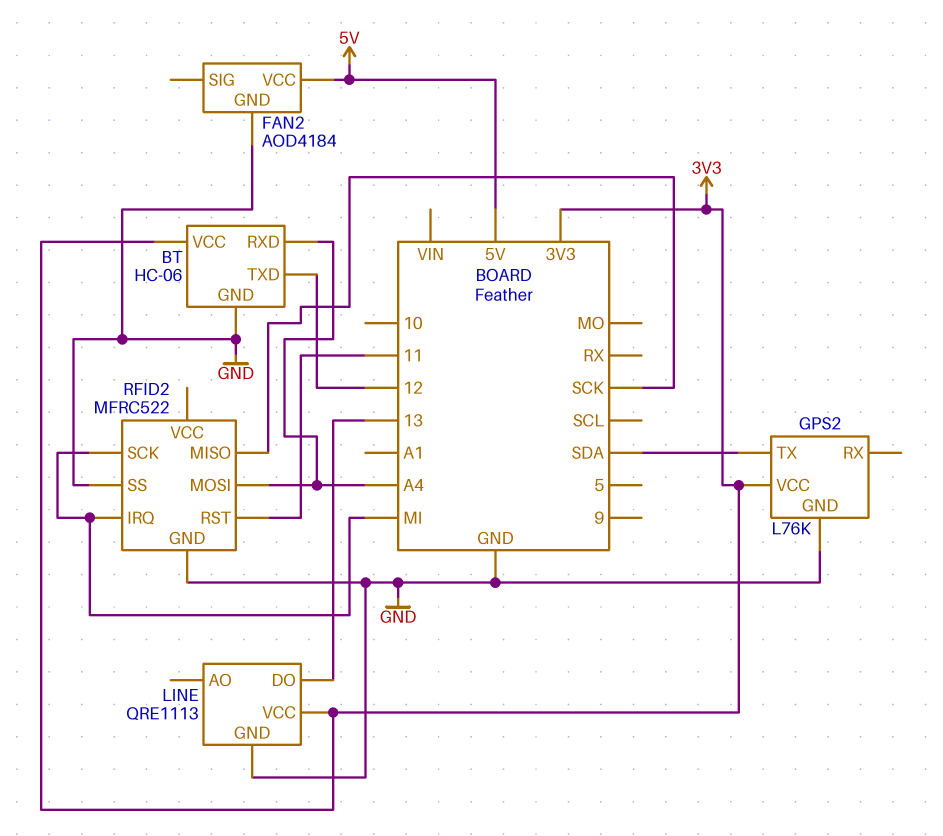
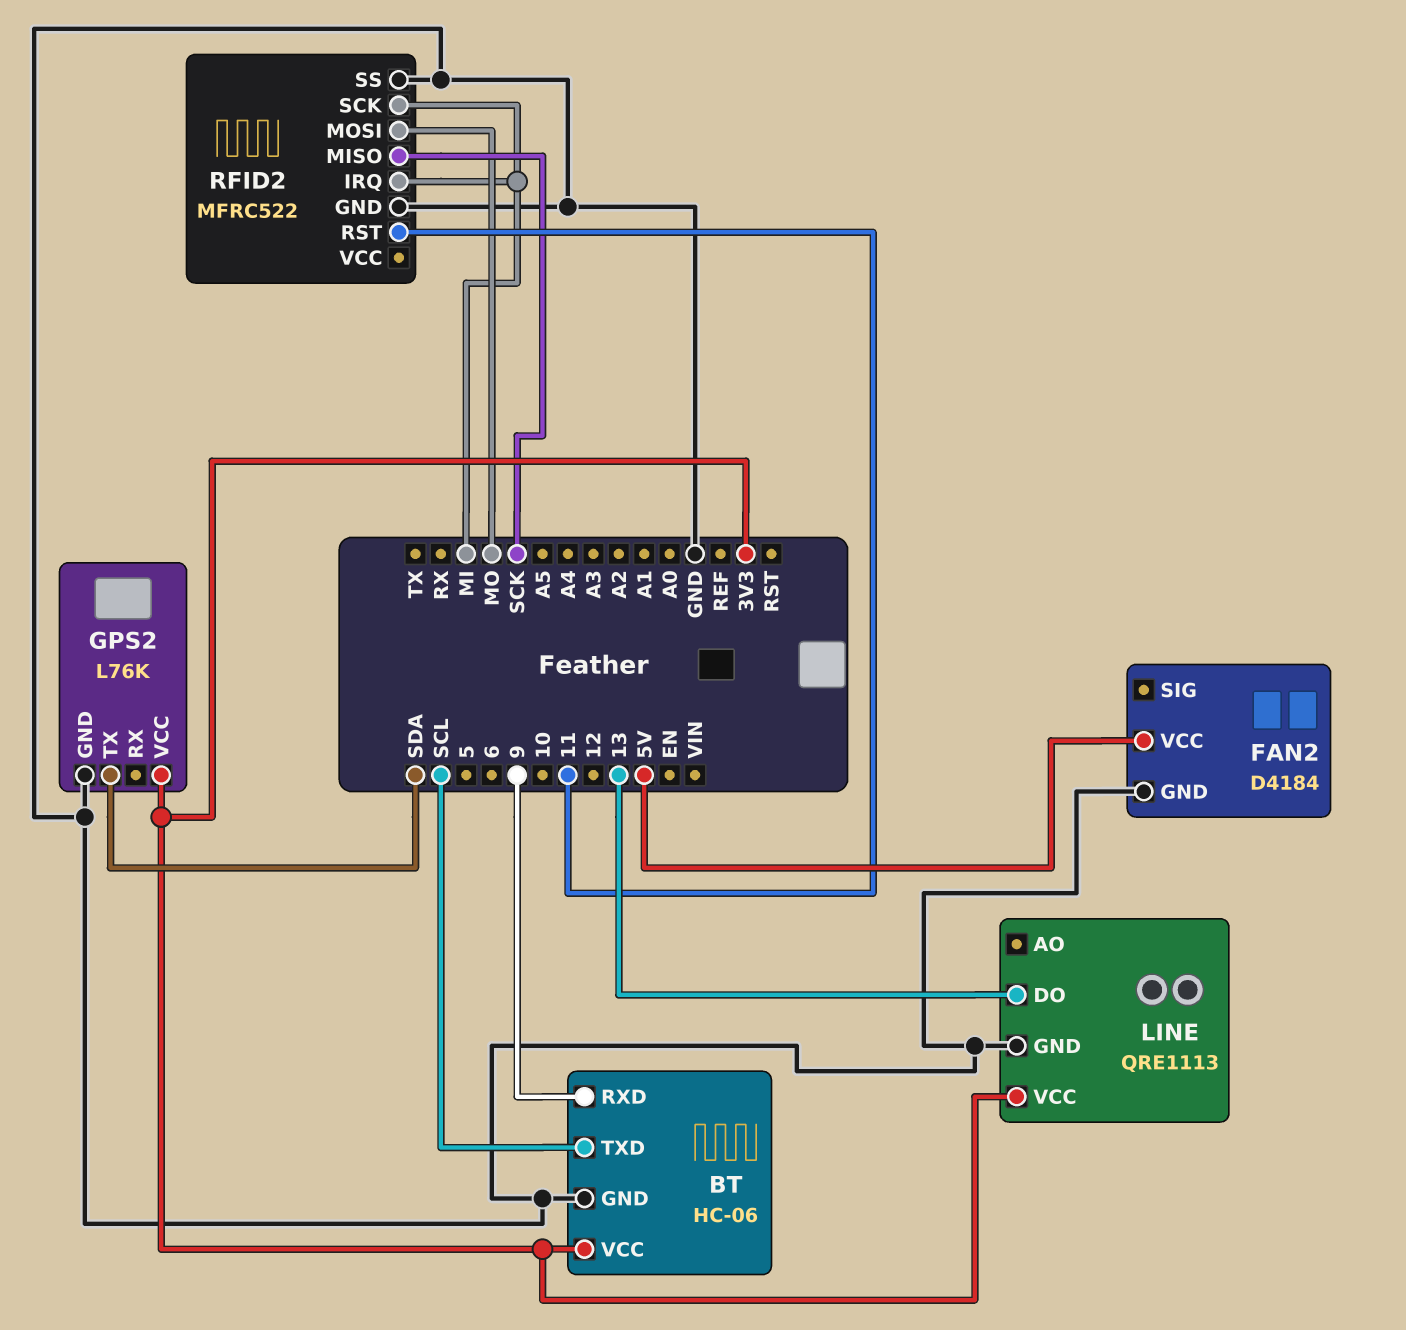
BT pin RXD: A4 -> 9
BT pin TXD: 12 -> SCL
FAN2: AOD4184 -> D4184
RFID2 pin MOSI: A4 -> MO

